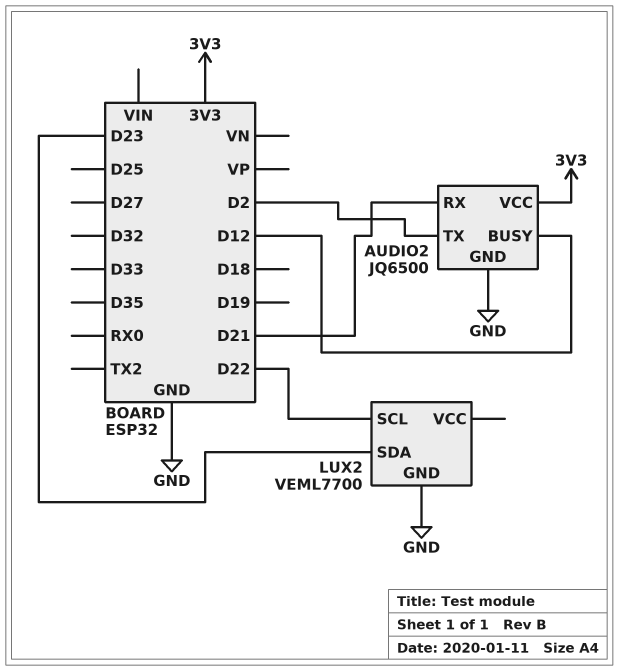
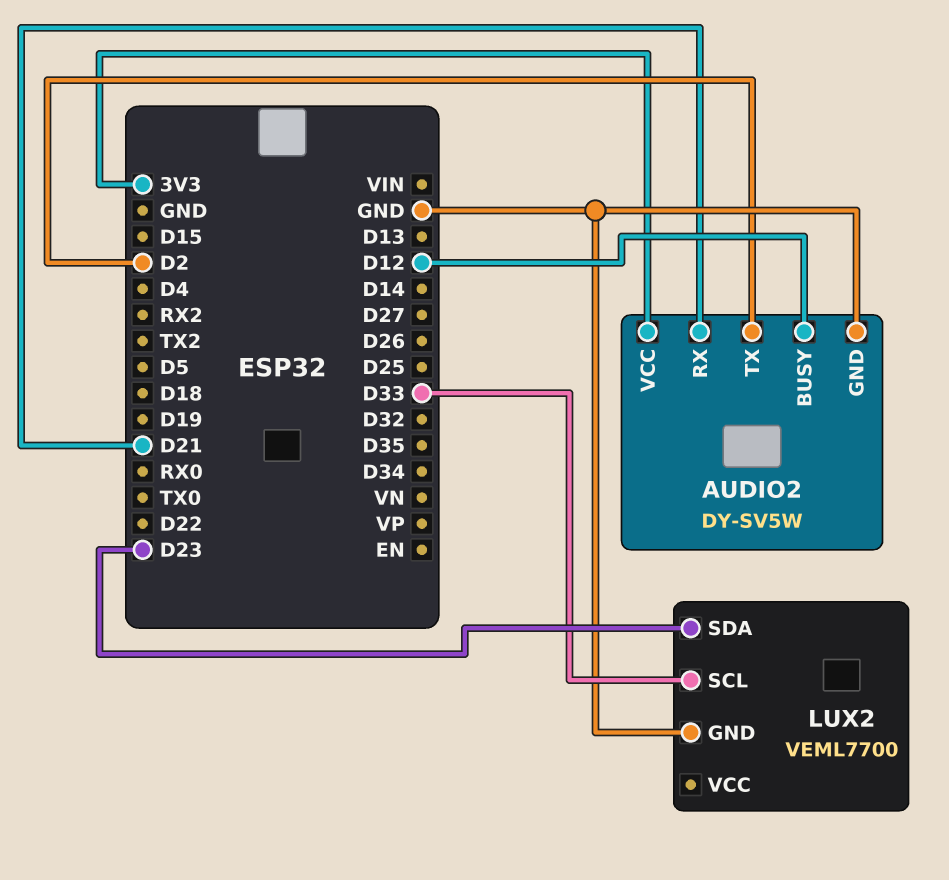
AUDIO2: JQ6500 -> DY-SV5W
LUX2 pin SCL: D22 -> D33

